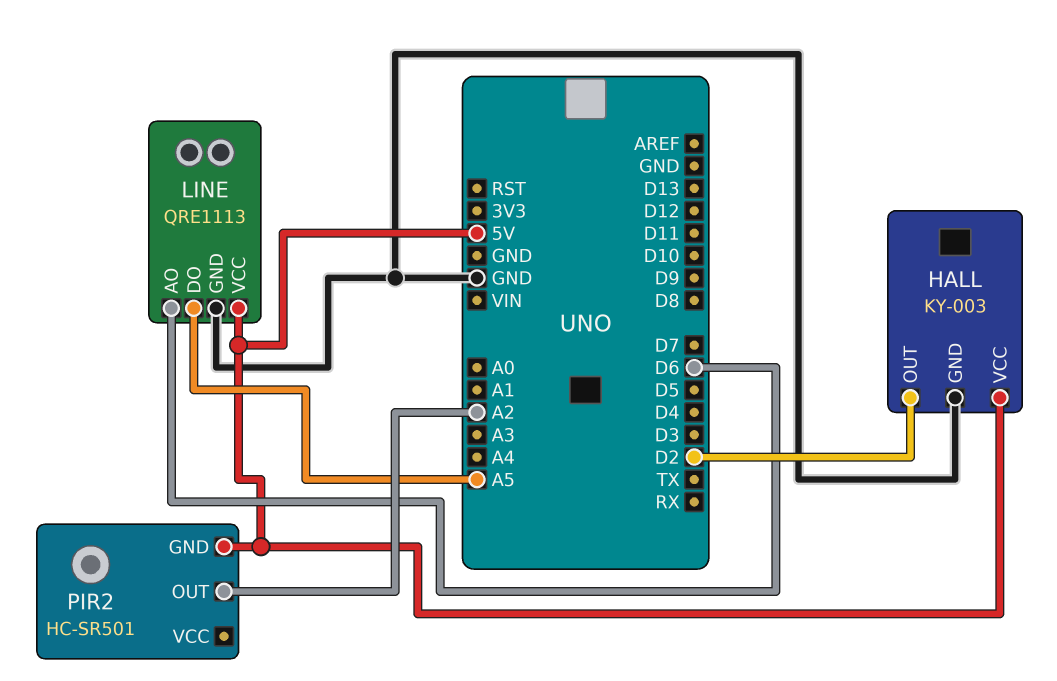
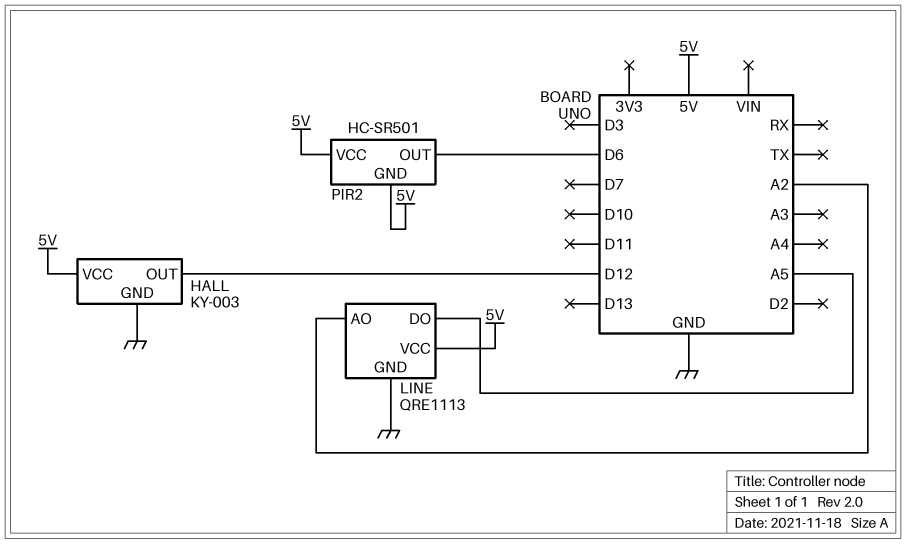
HALL pin OUT: D2 -> D12
LINE pin AO: D6 -> A2
PIR2 pin OUT: A2 -> D6
PIR2 pin VCC: none -> 5V

